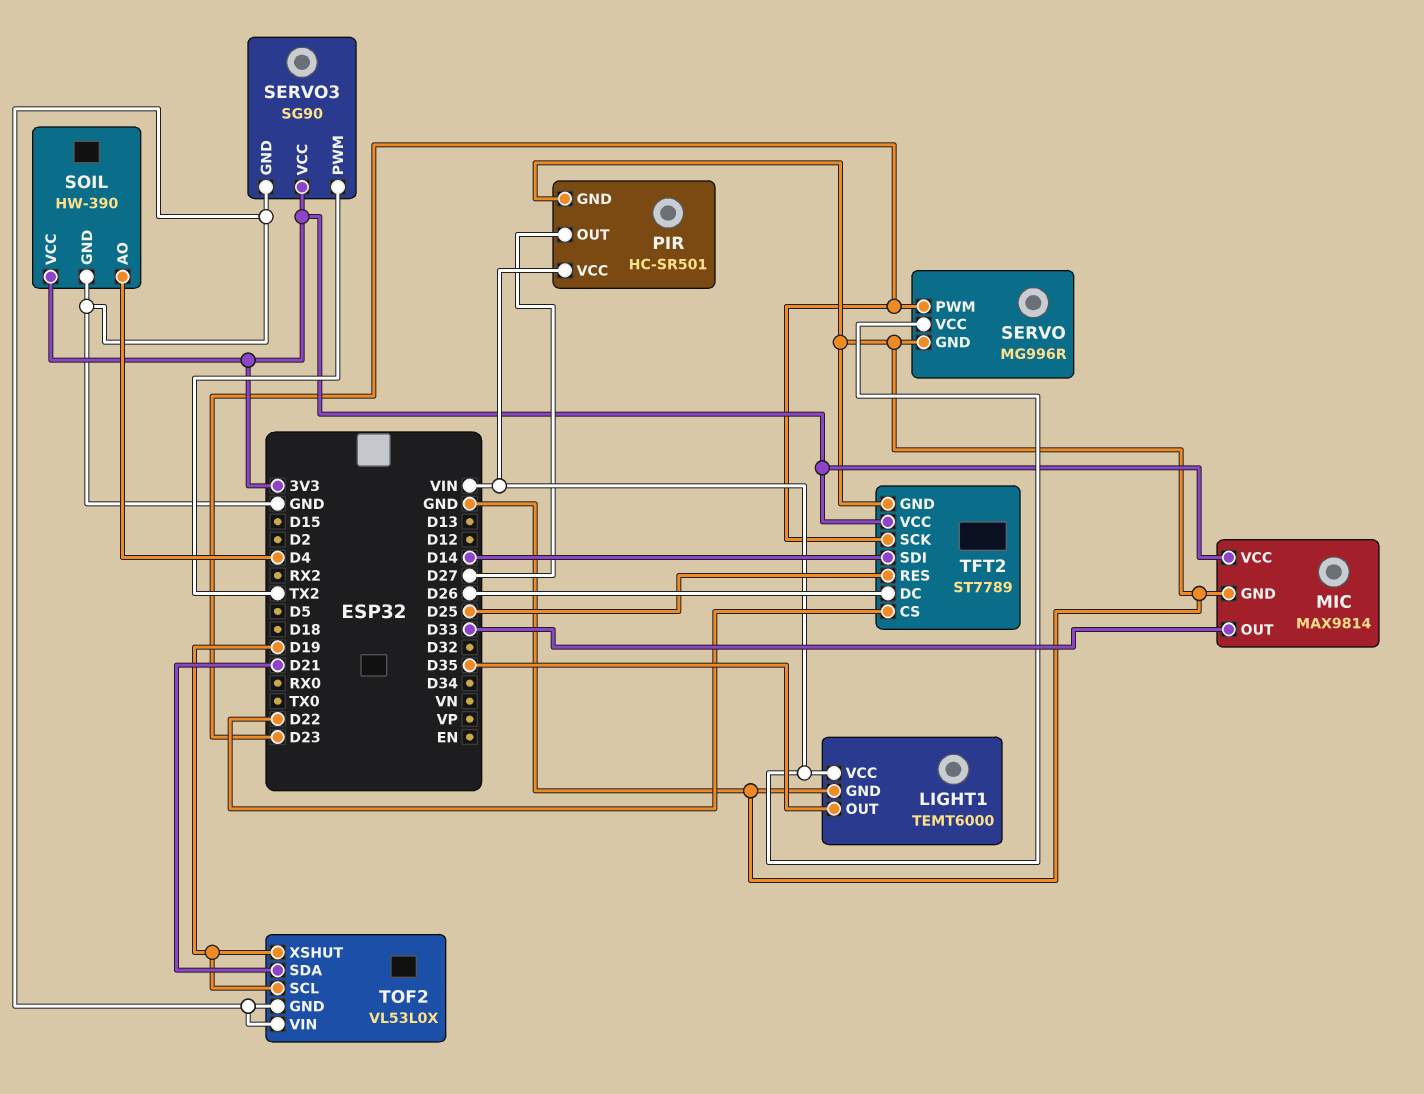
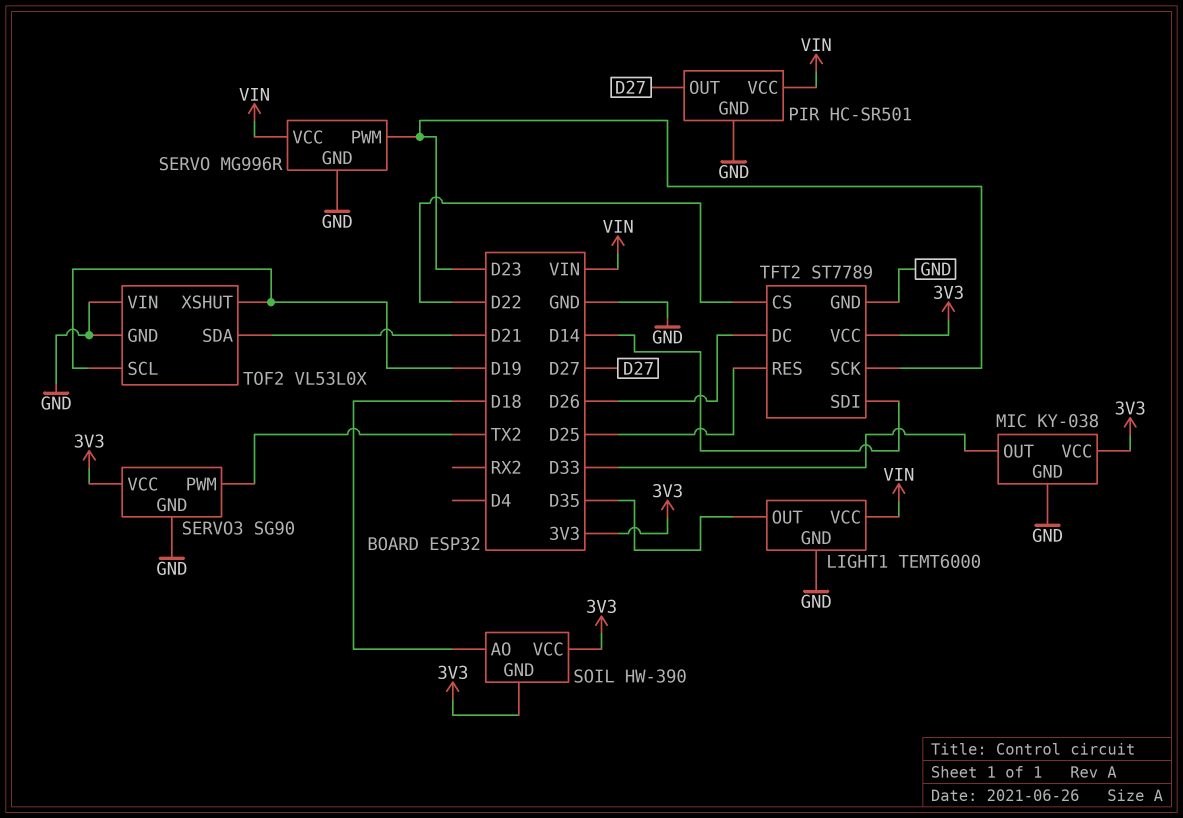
MIC: MAX9814 -> KY-038
SOIL pin AO: D4 -> D18
SOIL pin GND: GND -> 3V3

